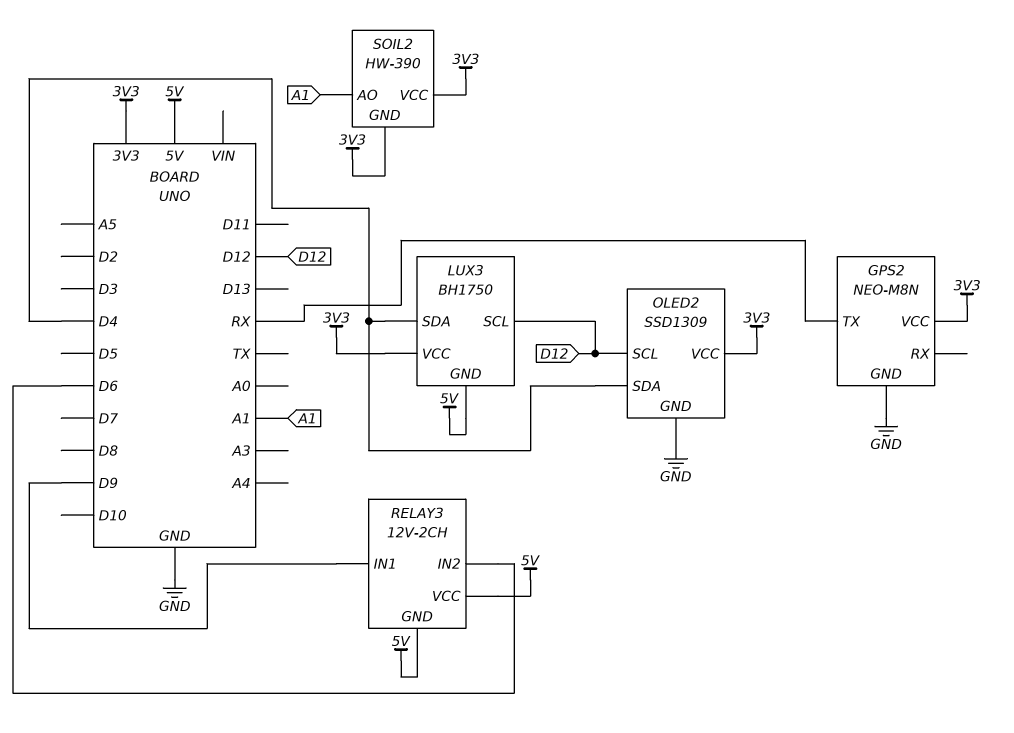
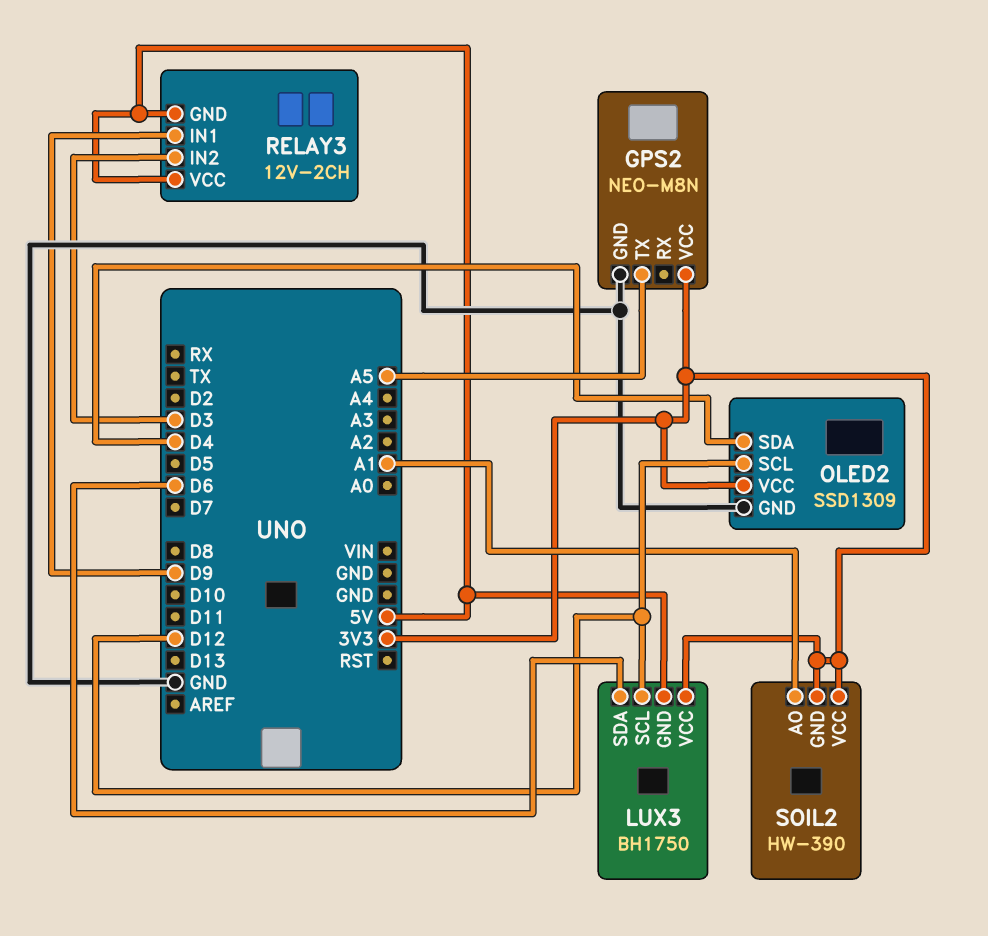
GPS2 pin TX: RX -> A5
LUX3 pin SDA: D4 -> D6
RELAY3 pin IN2: D6 -> D3

